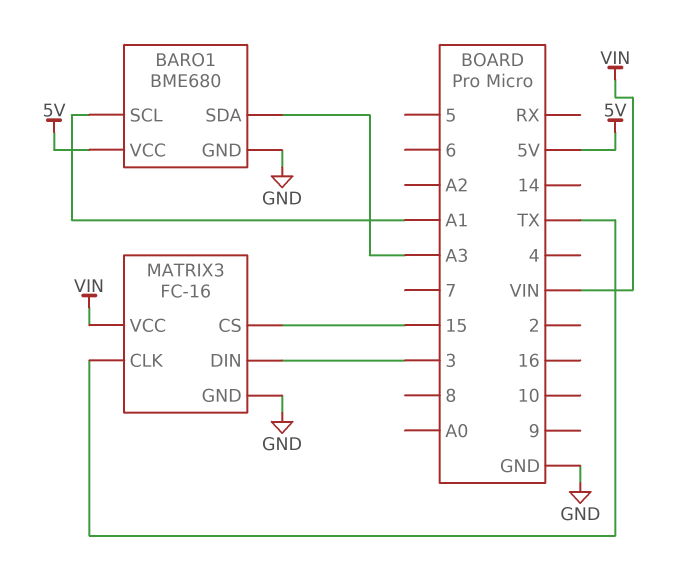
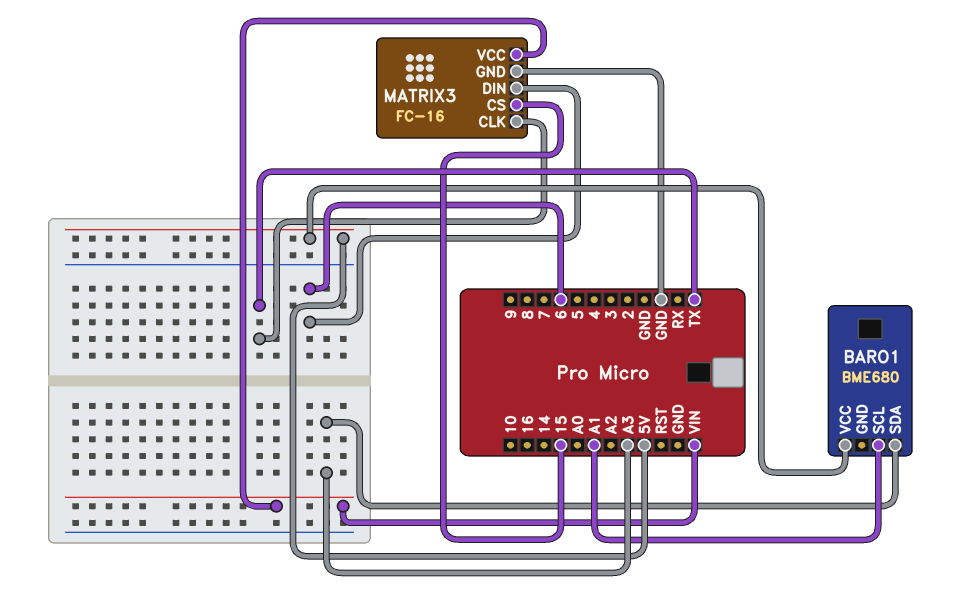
BARO1 pin GND: GND -> none
MATRIX3 pin DIN: 3 -> 6

